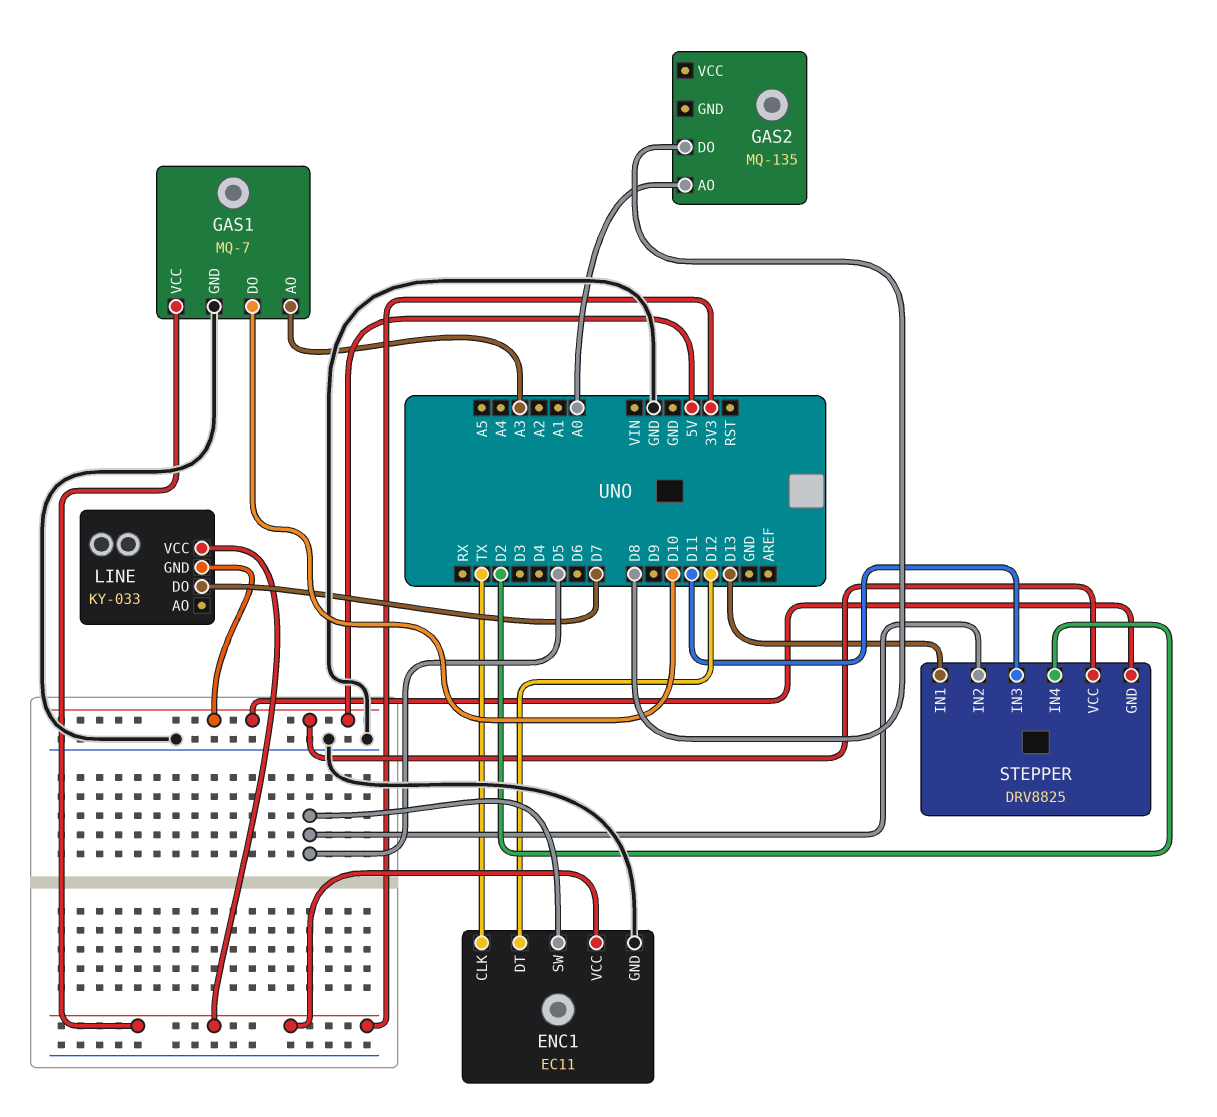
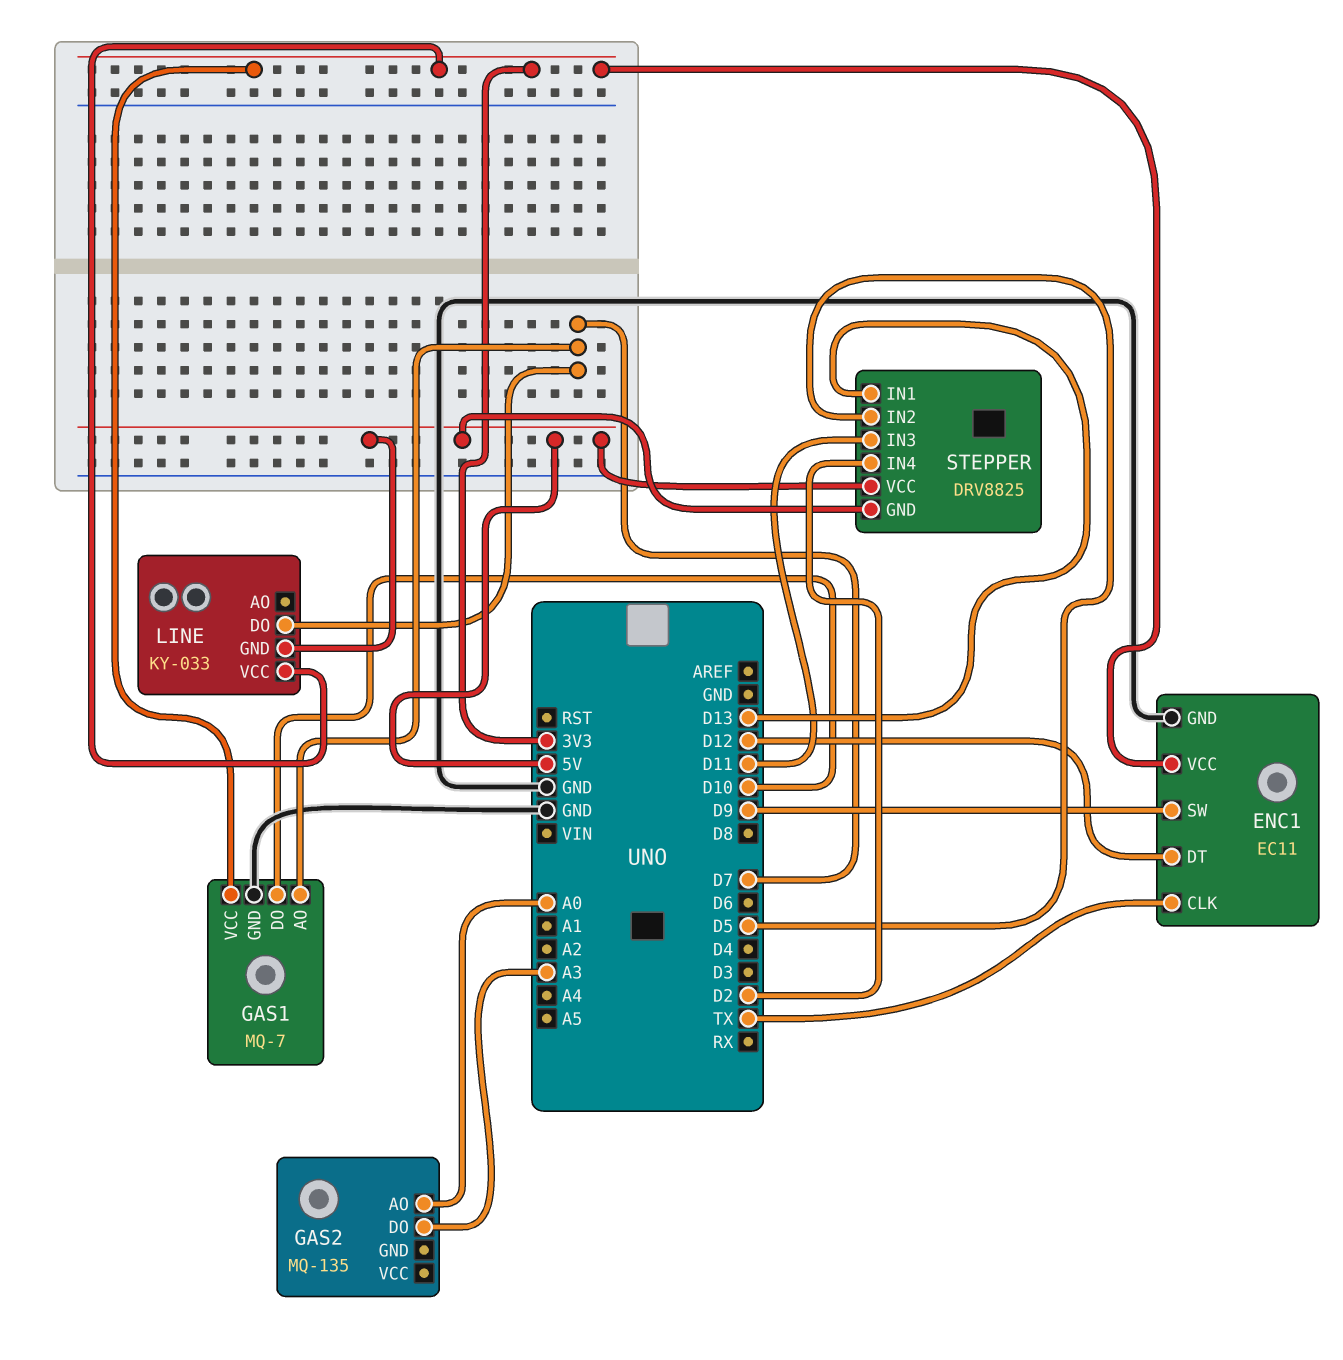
ENC1 pin SW: D5 -> D9
GAS1 pin AO: A3 -> D7
GAS2 pin DO: D8 -> A3

